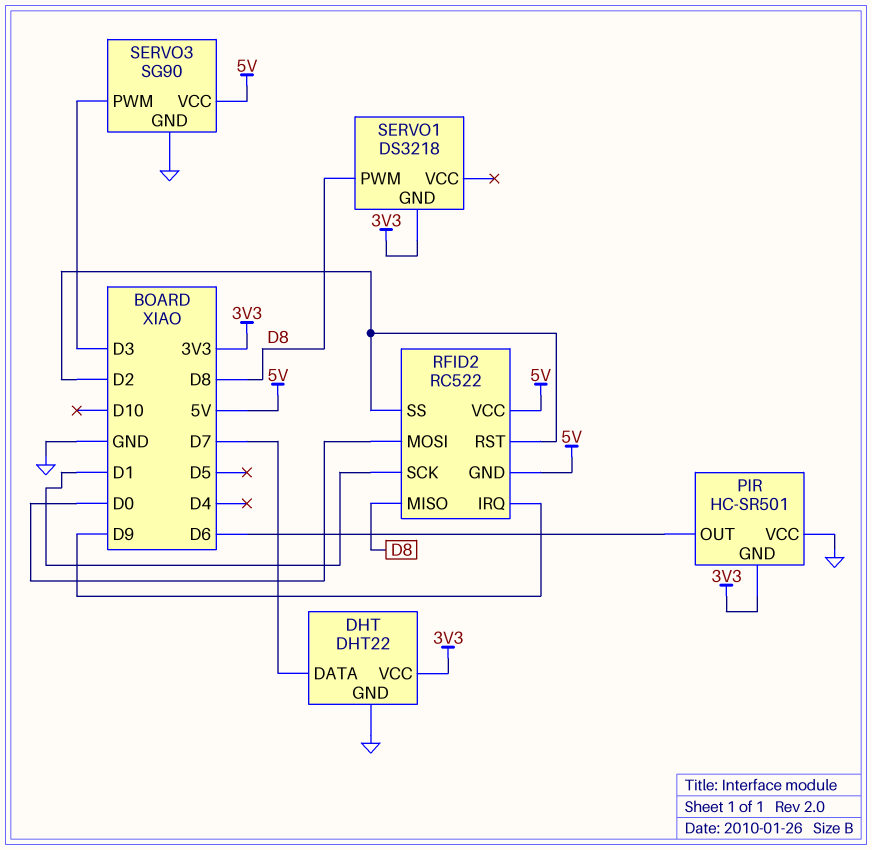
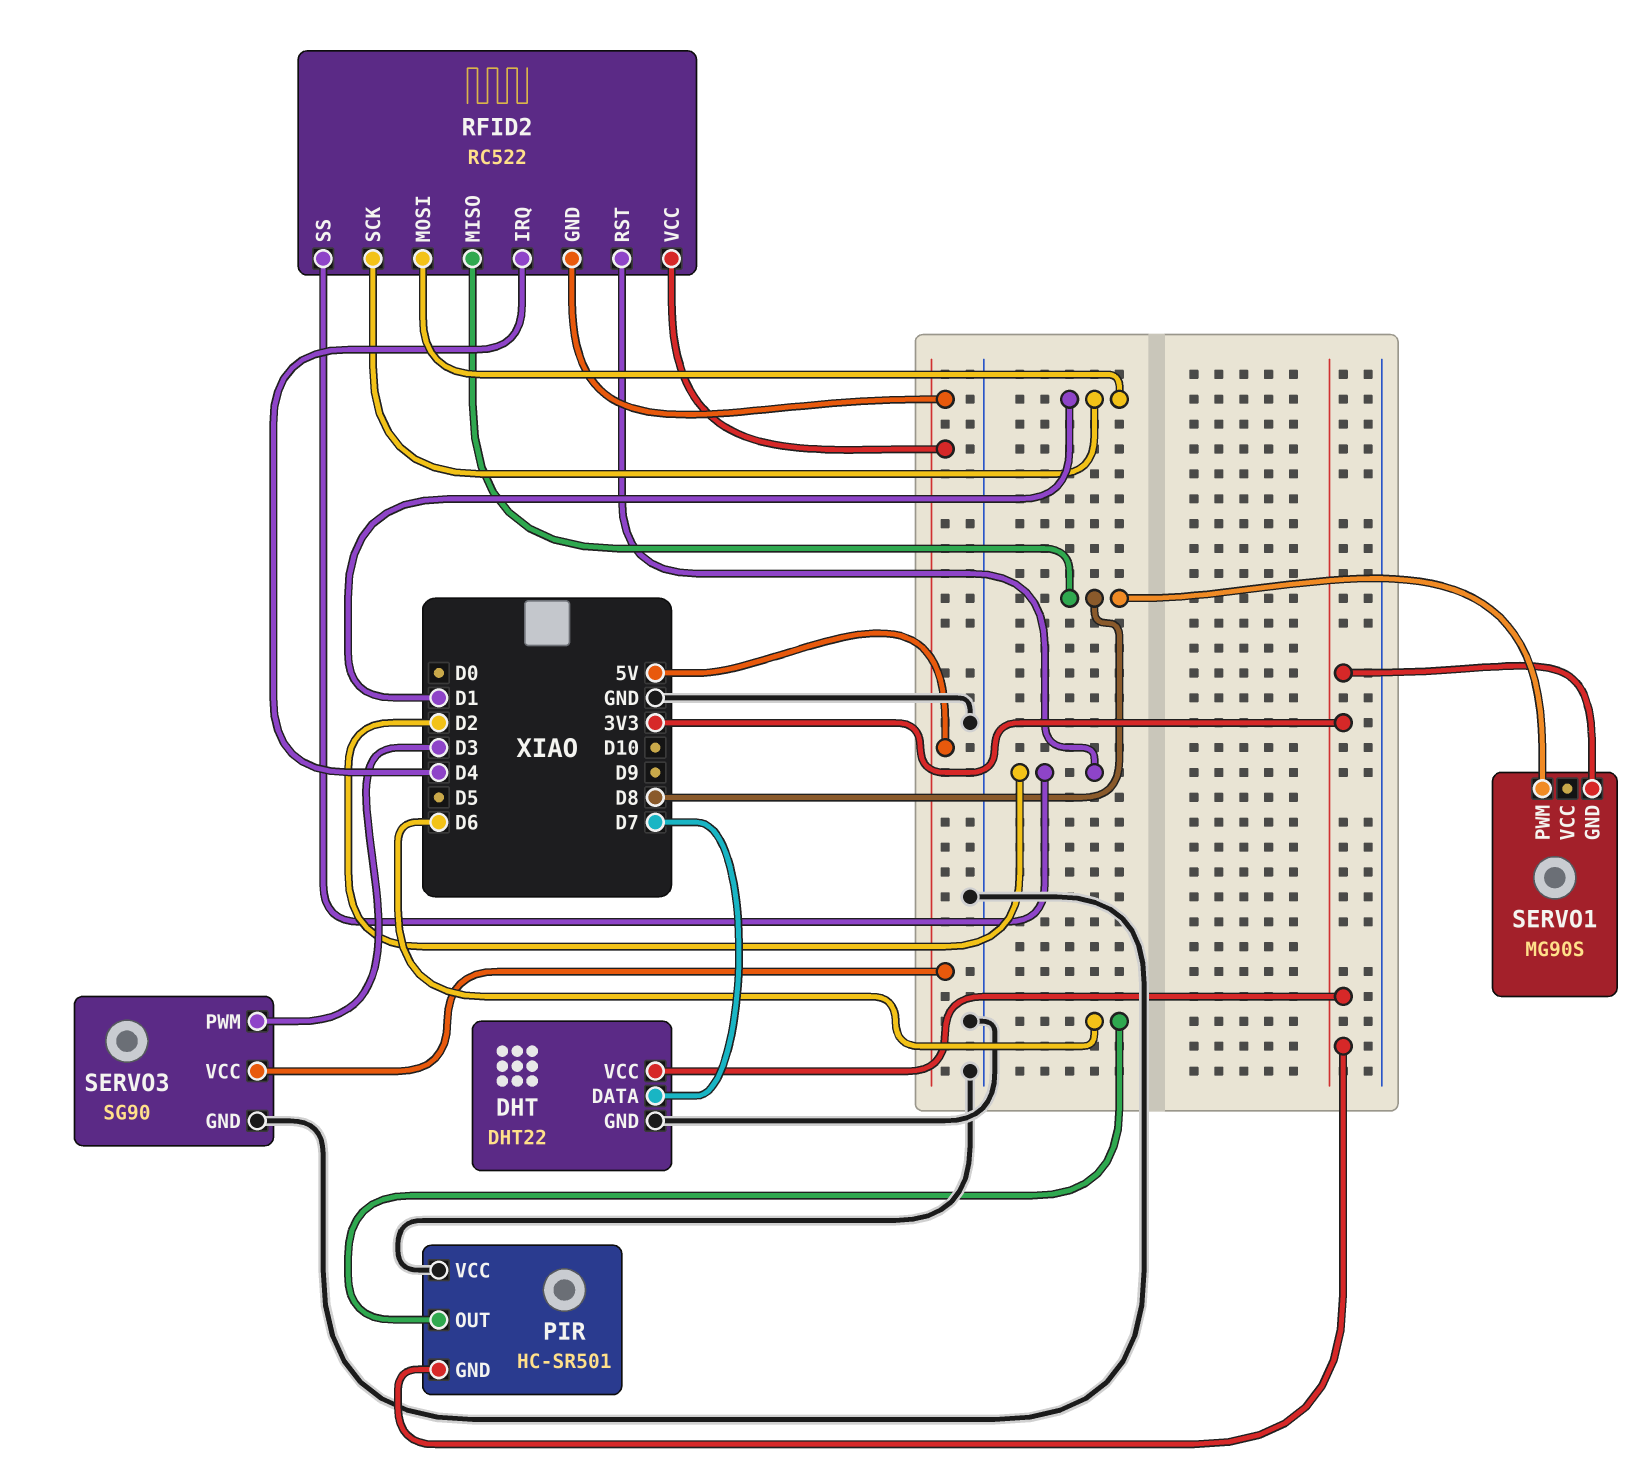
RFID2 pin IRQ: D9 -> D4
RFID2 pin MOSI: D0 -> D1
SERVO1: DS3218 -> MG90S

